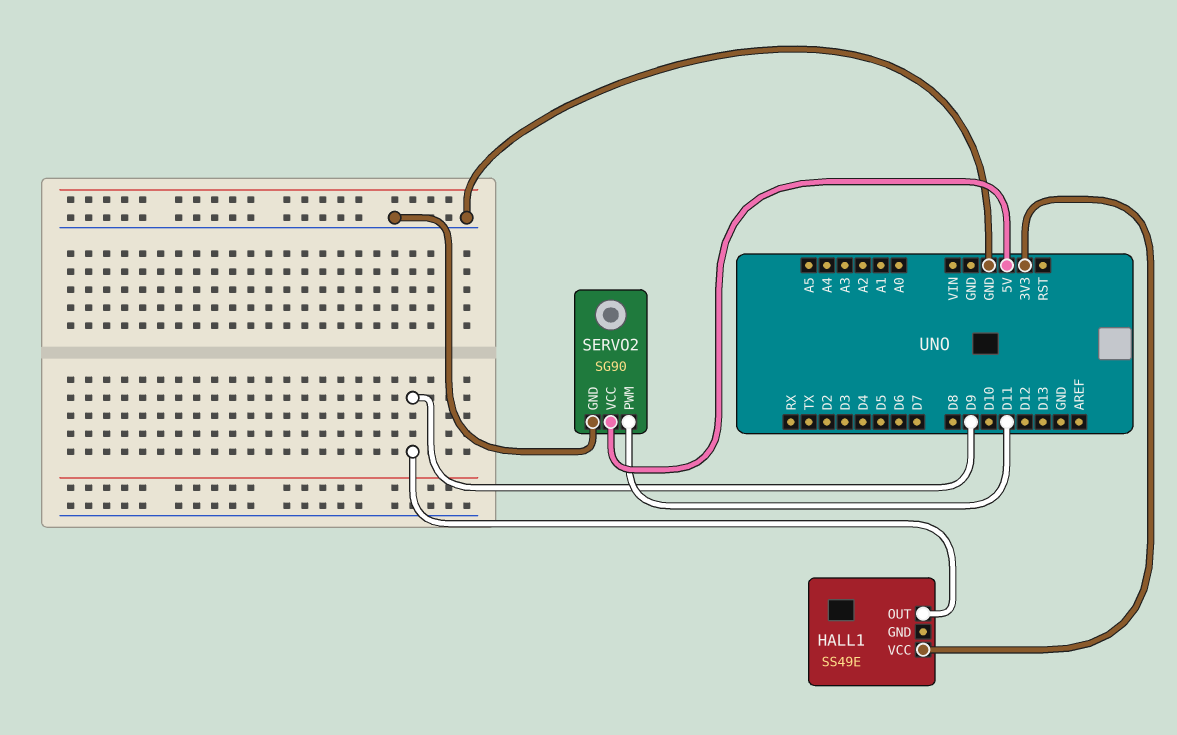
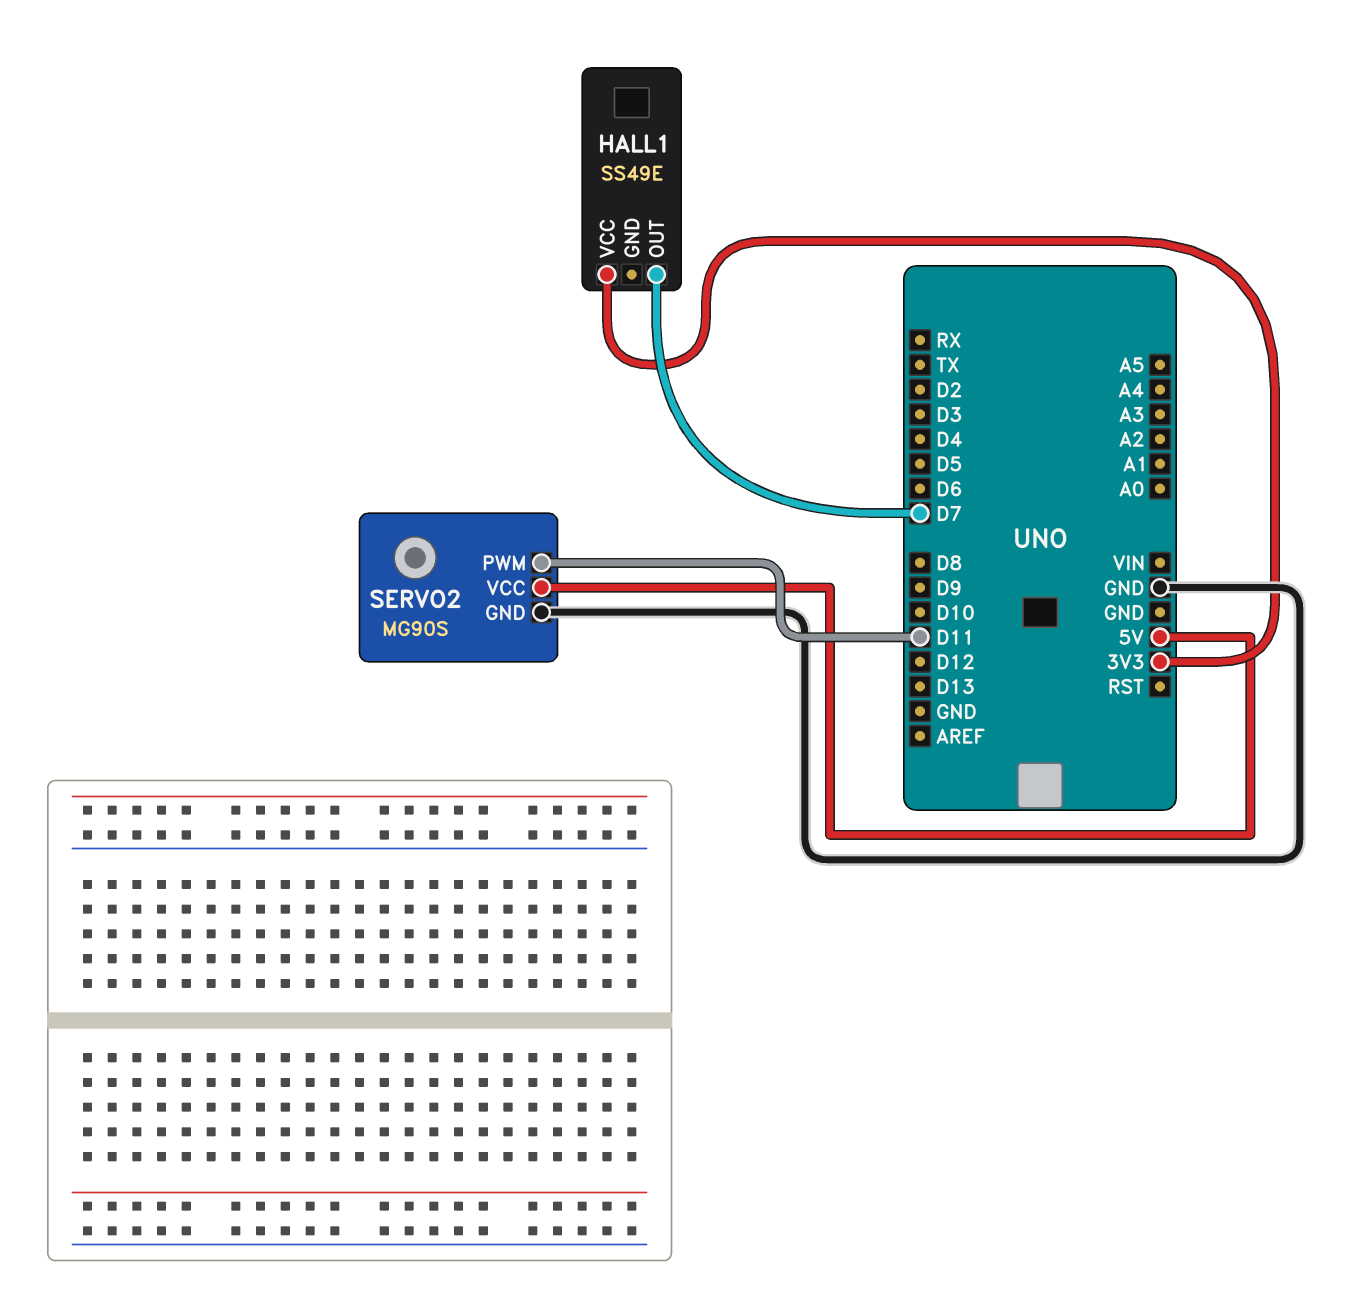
HALL1 pin OUT: D9 -> D7
SERVO2: SG90 -> MG90S

